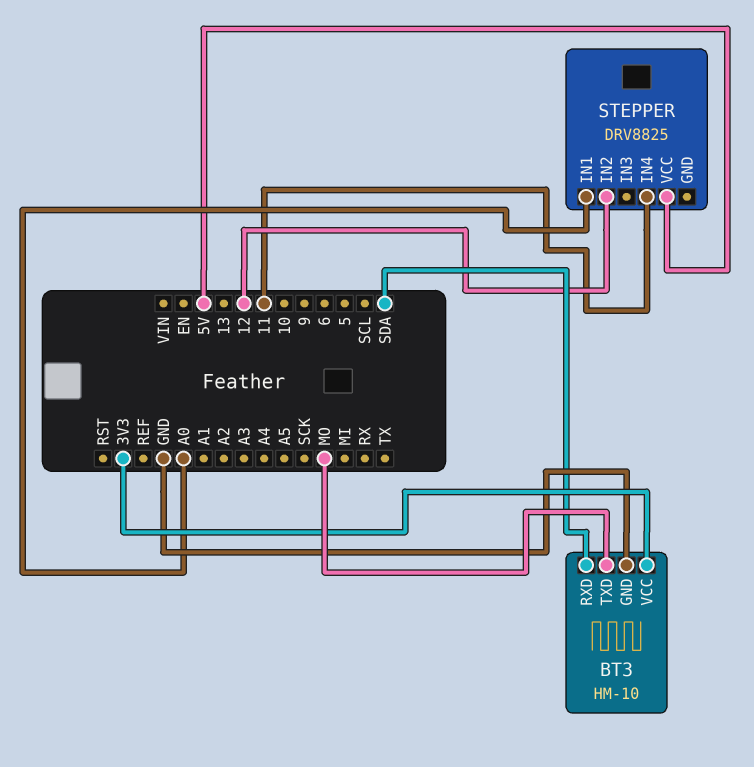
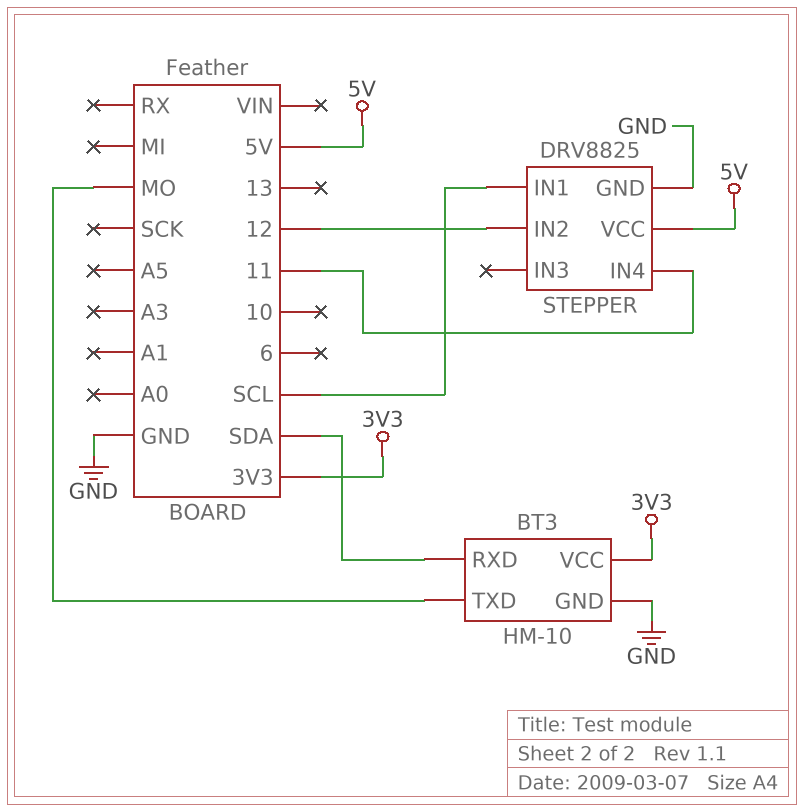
STEPPER pin GND: none -> GND
STEPPER pin IN1: A0 -> SCL

